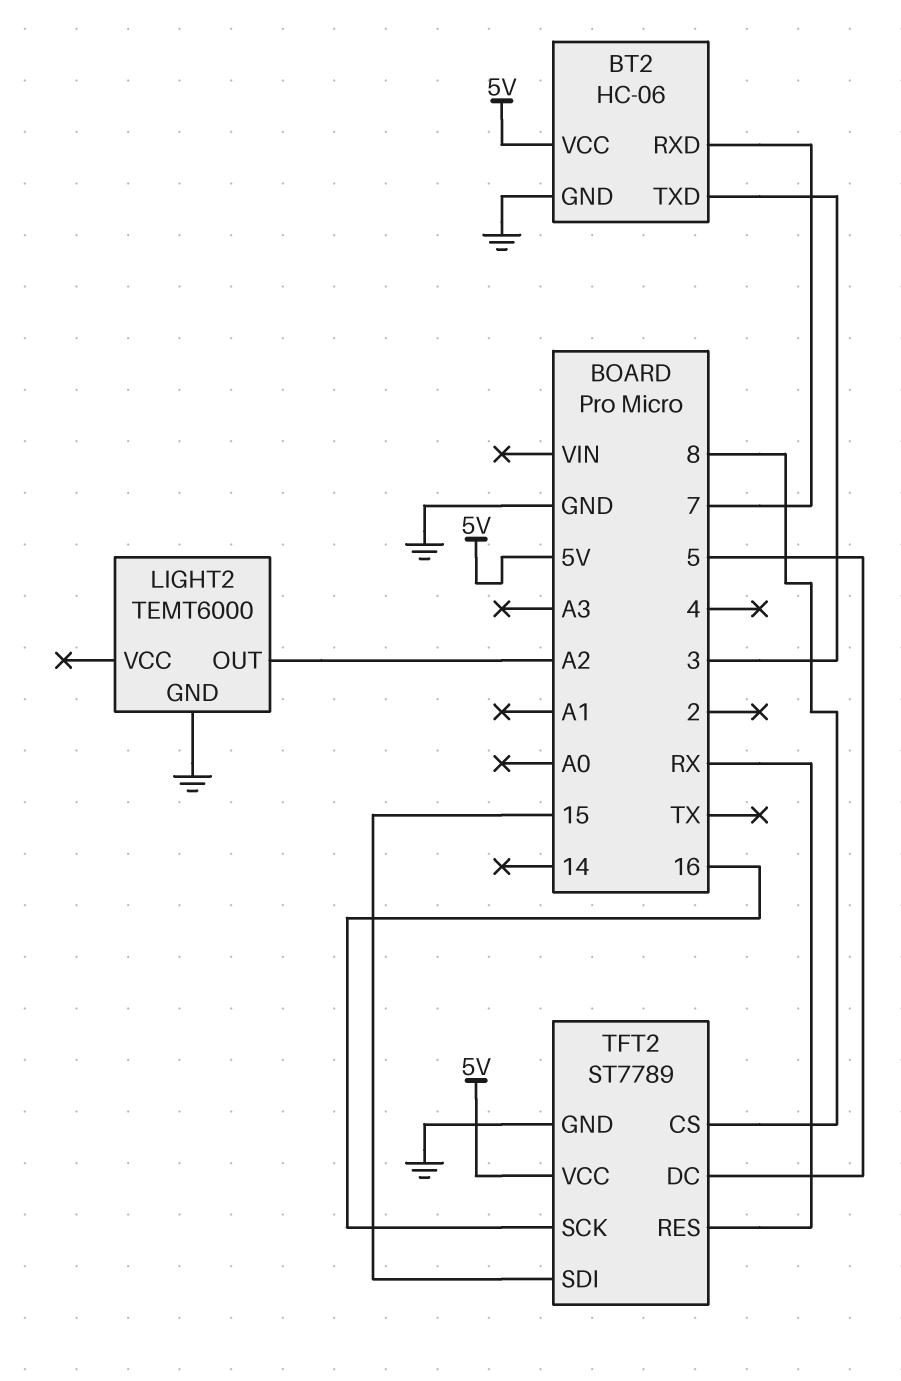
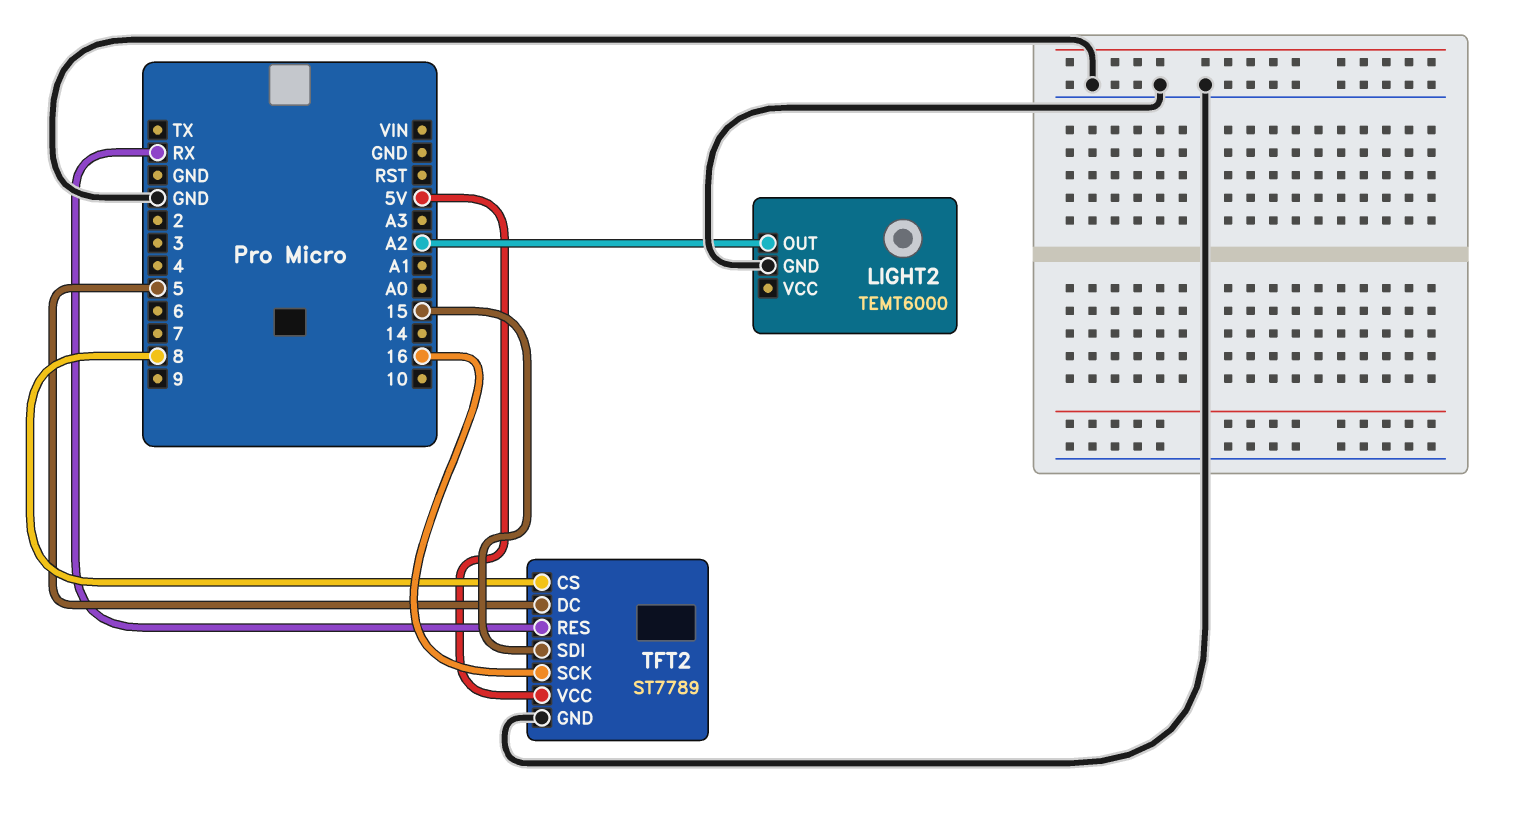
BT2: HC-06 -> none
BT2 pin GND: GND -> none
BT2 pin RXD: 7 -> none
BT2 pin TXD: 3 -> none
BT2 pin VCC: 5V -> none

